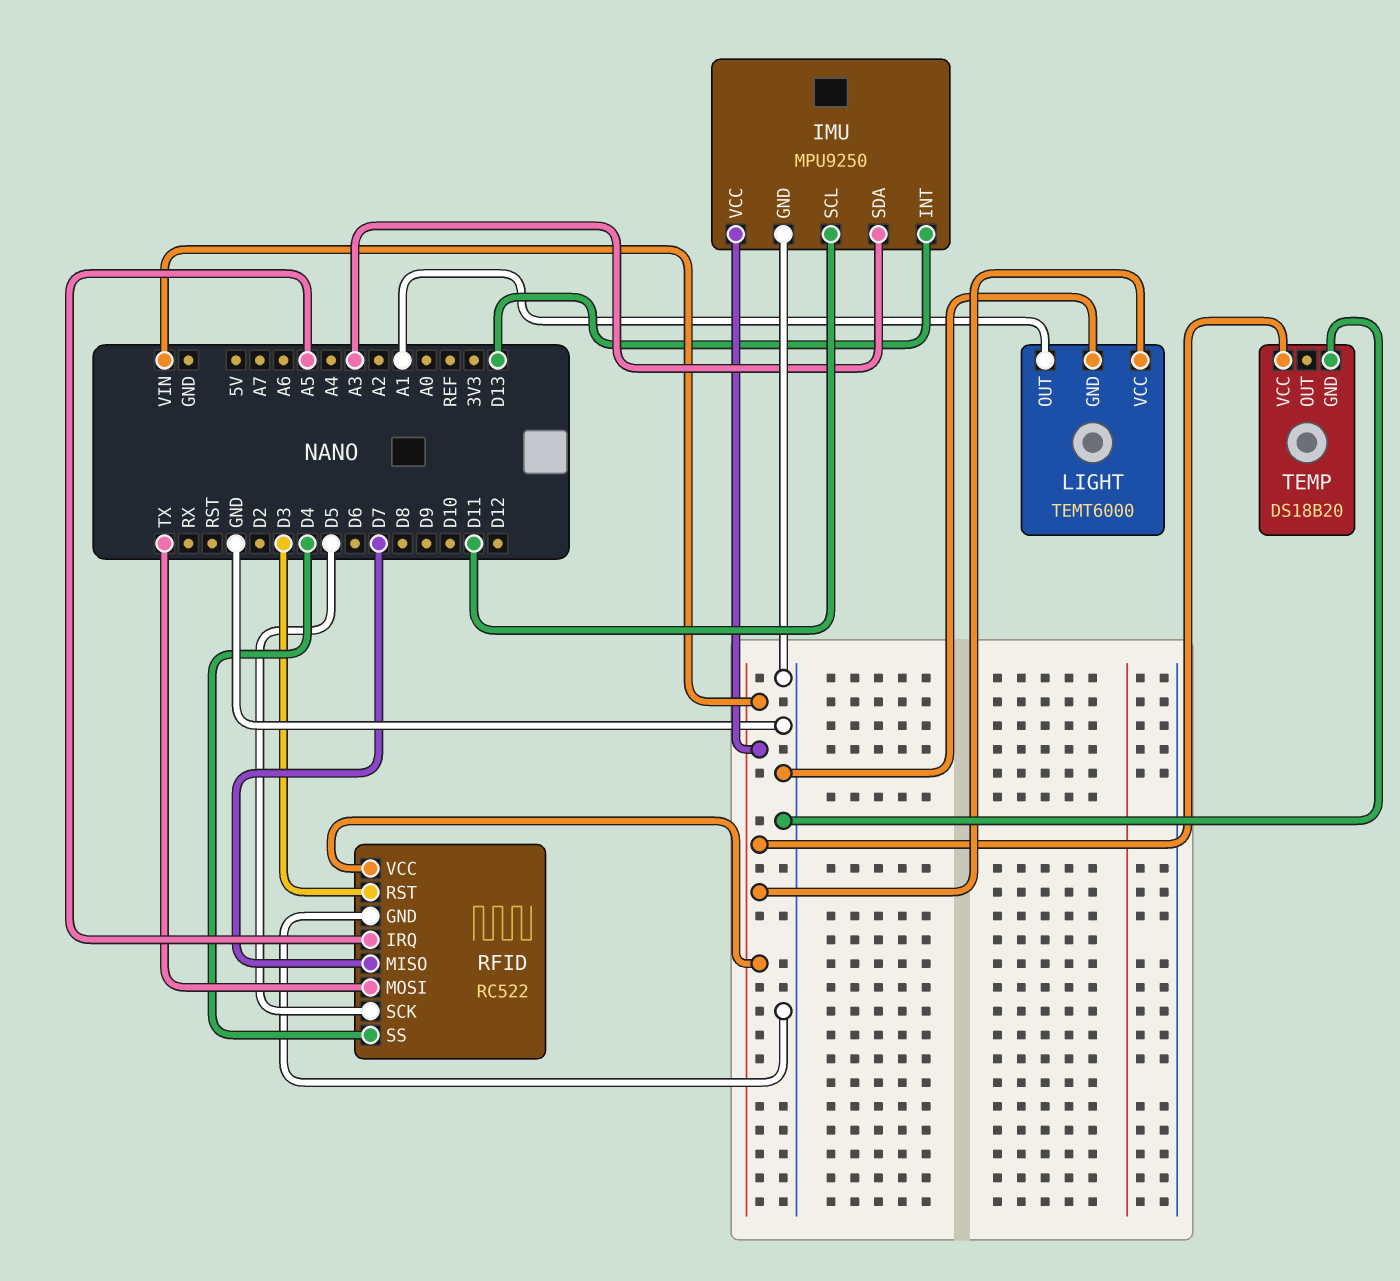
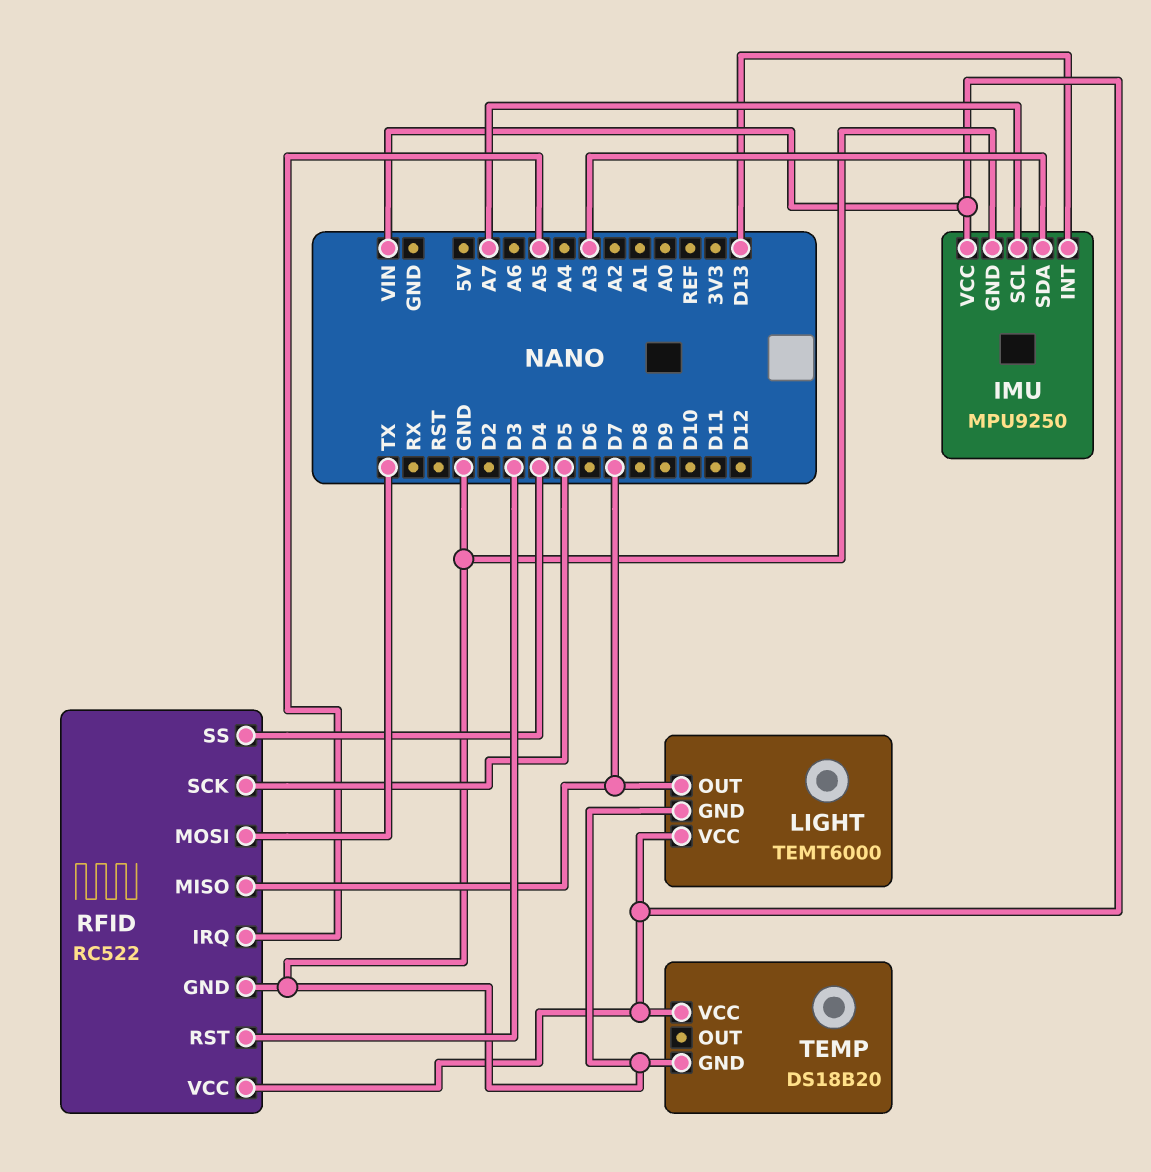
IMU pin SCL: D11 -> A7
LIGHT pin OUT: A1 -> D7

